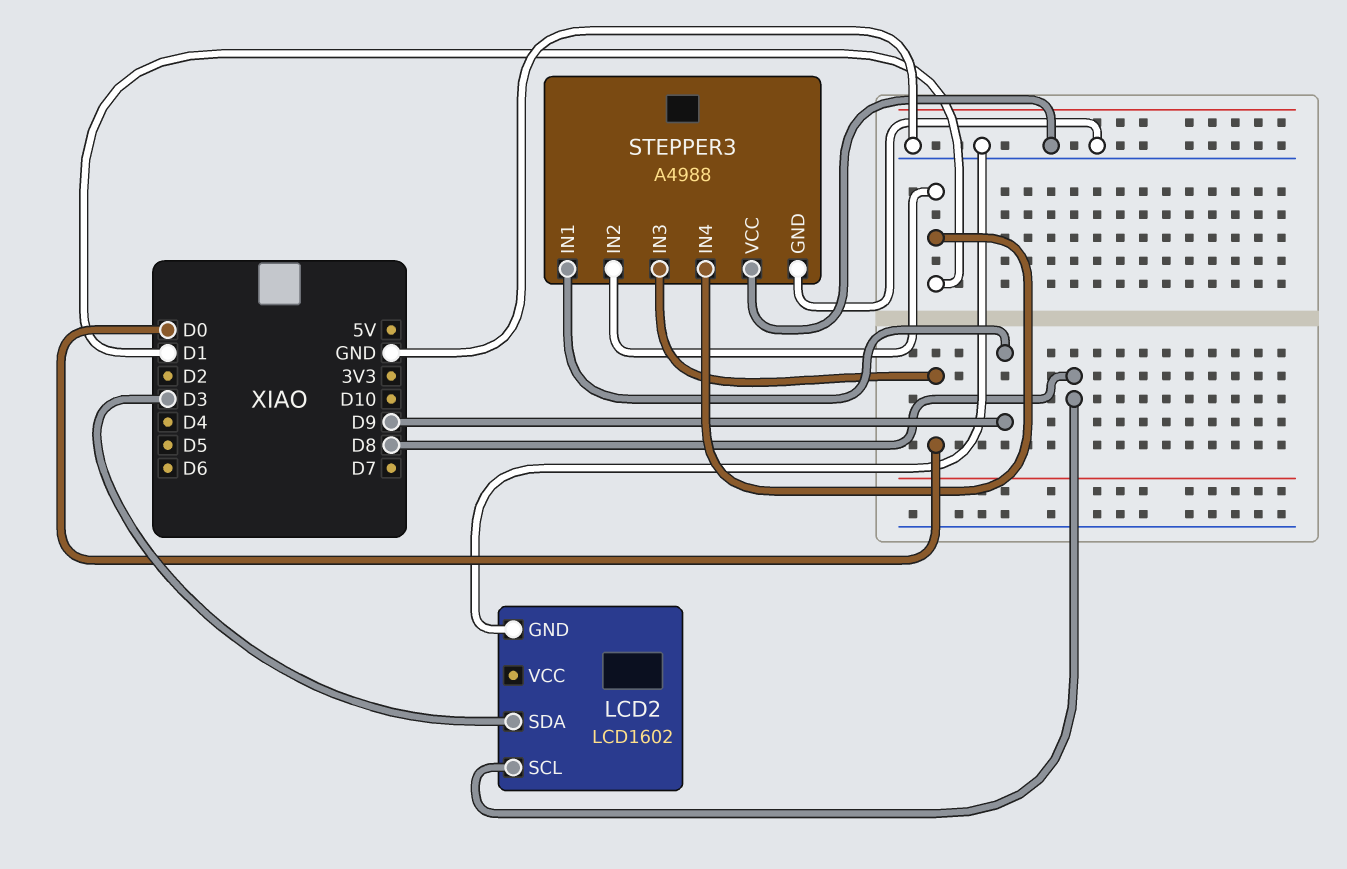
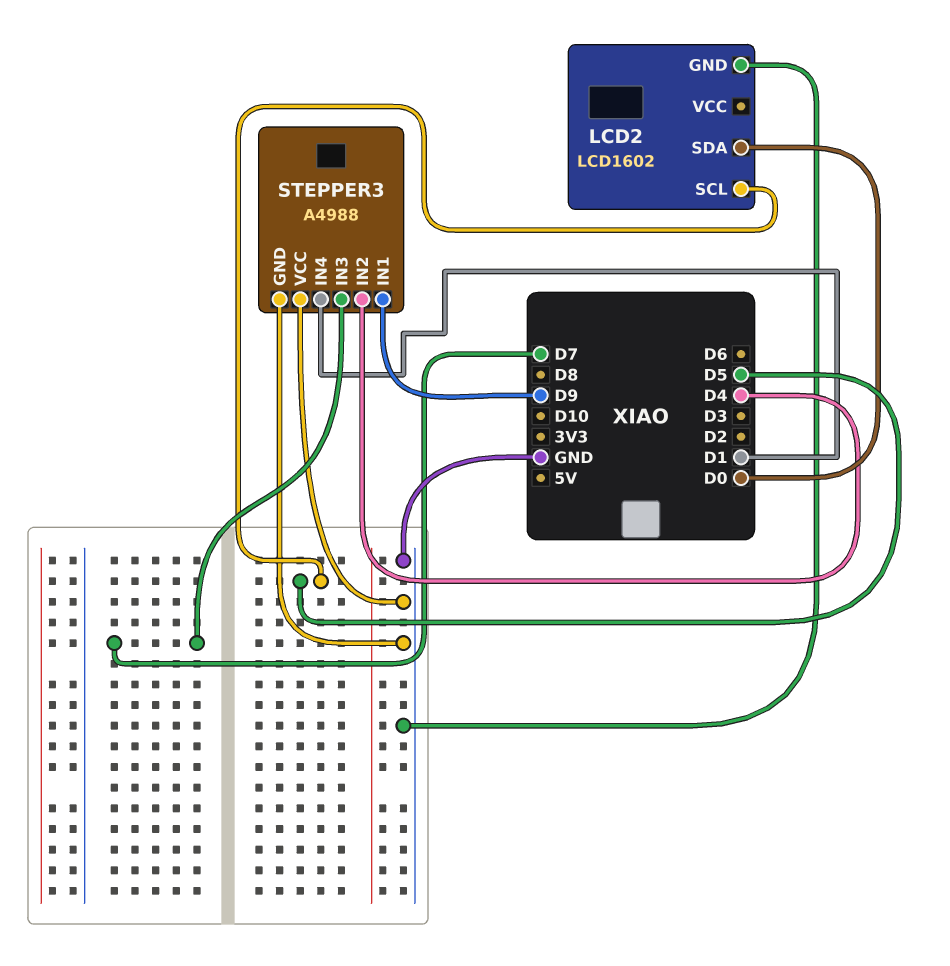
LCD2 pin SCL: D8 -> D5
LCD2 pin SDA: D3 -> D0
STEPPER3 pin IN2: D1 -> D4
STEPPER3 pin IN3: D0 -> D7

